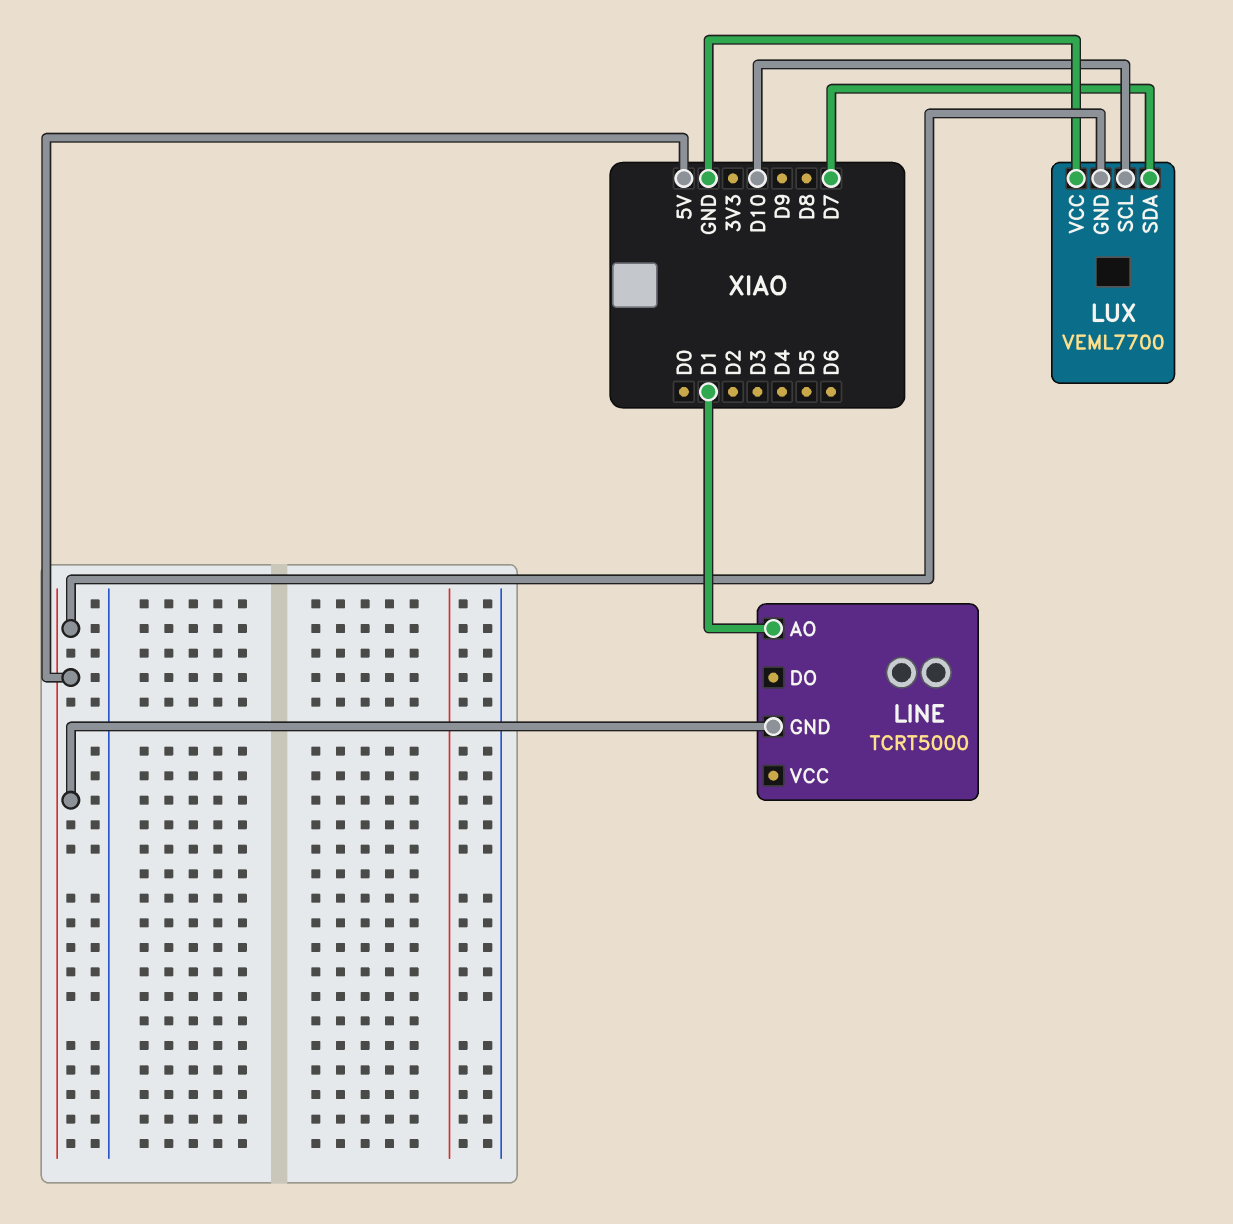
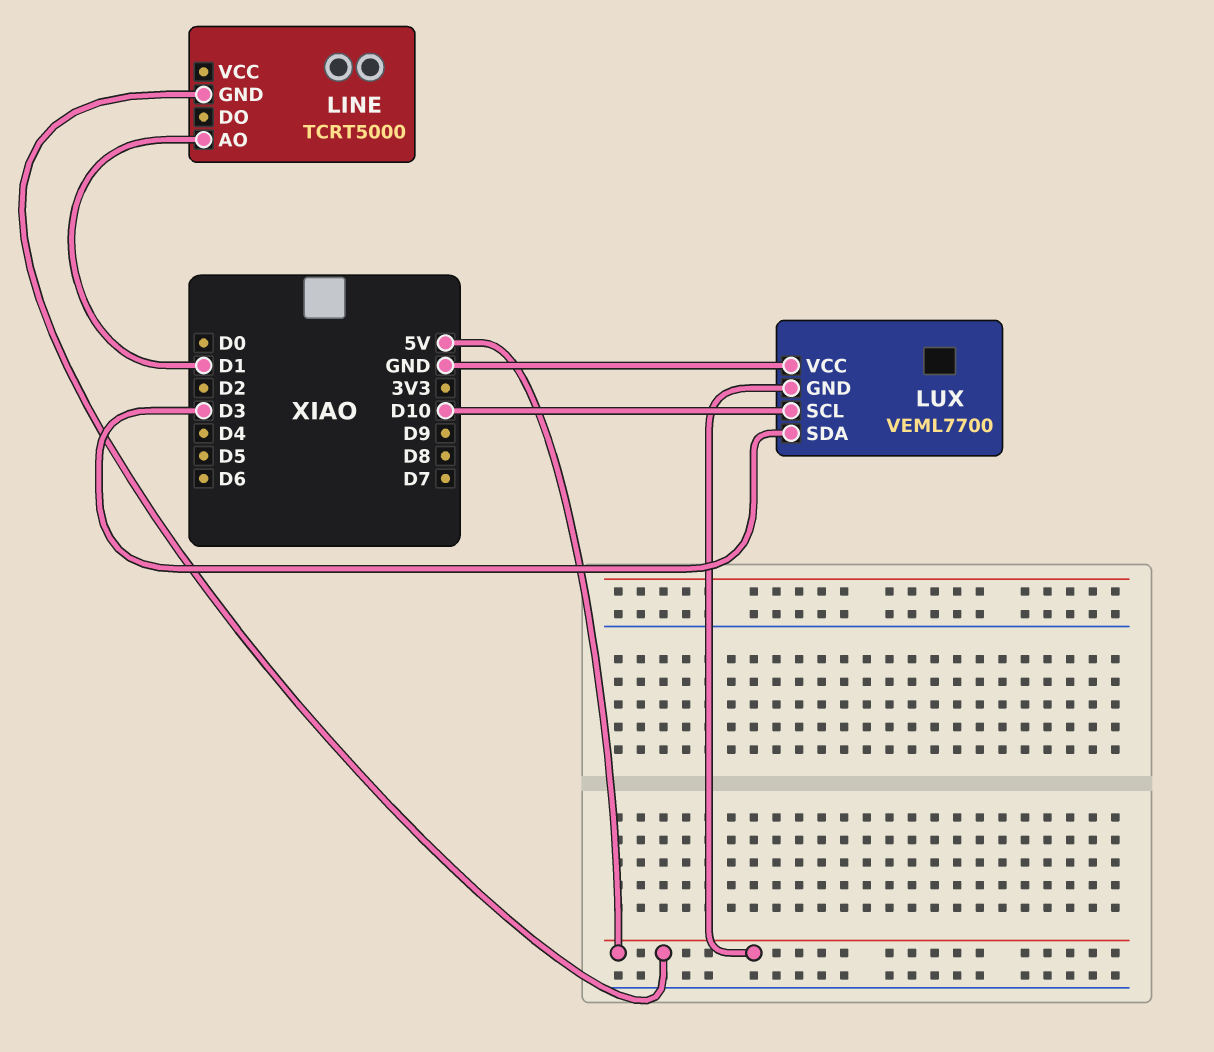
LUX pin SDA: D7 -> D3

